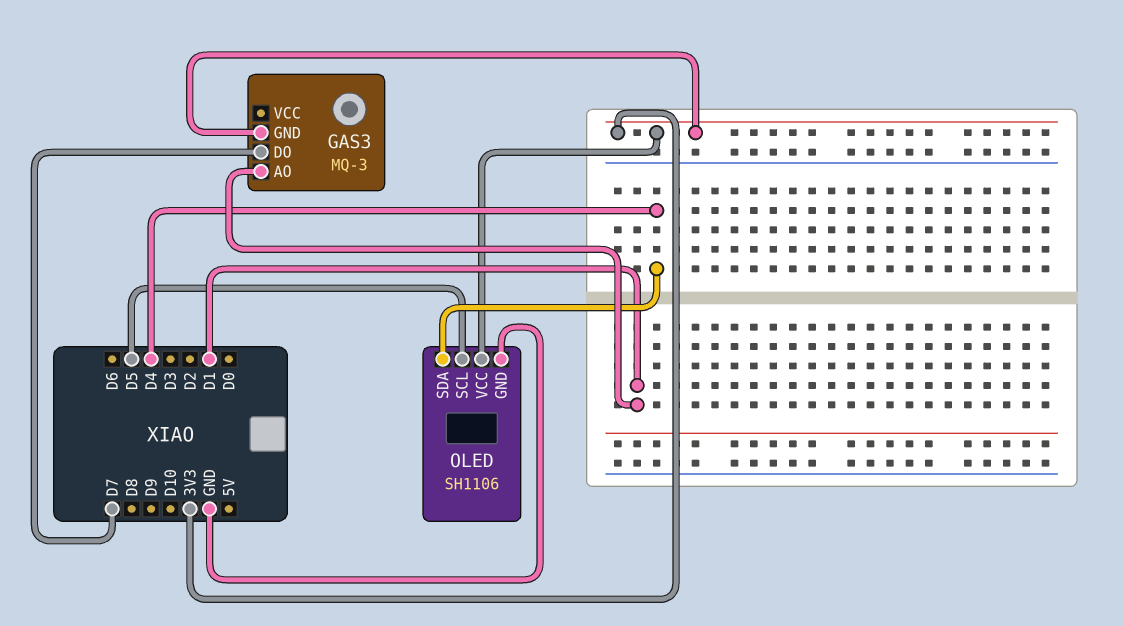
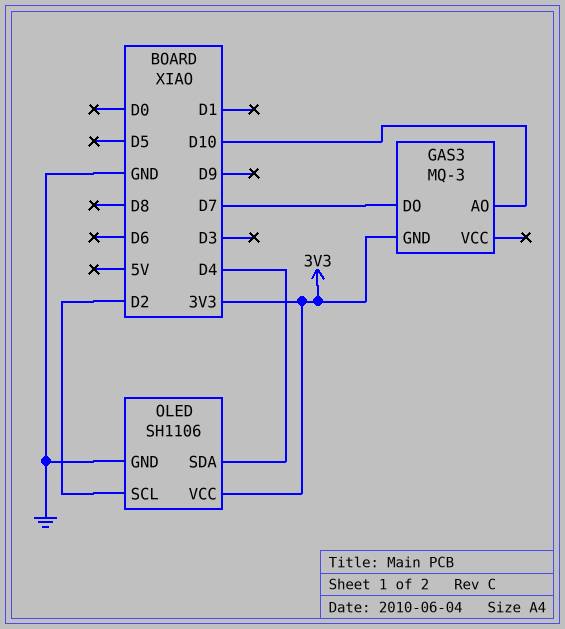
GAS3 pin AO: D1 -> D10
OLED pin SCL: D5 -> D2

